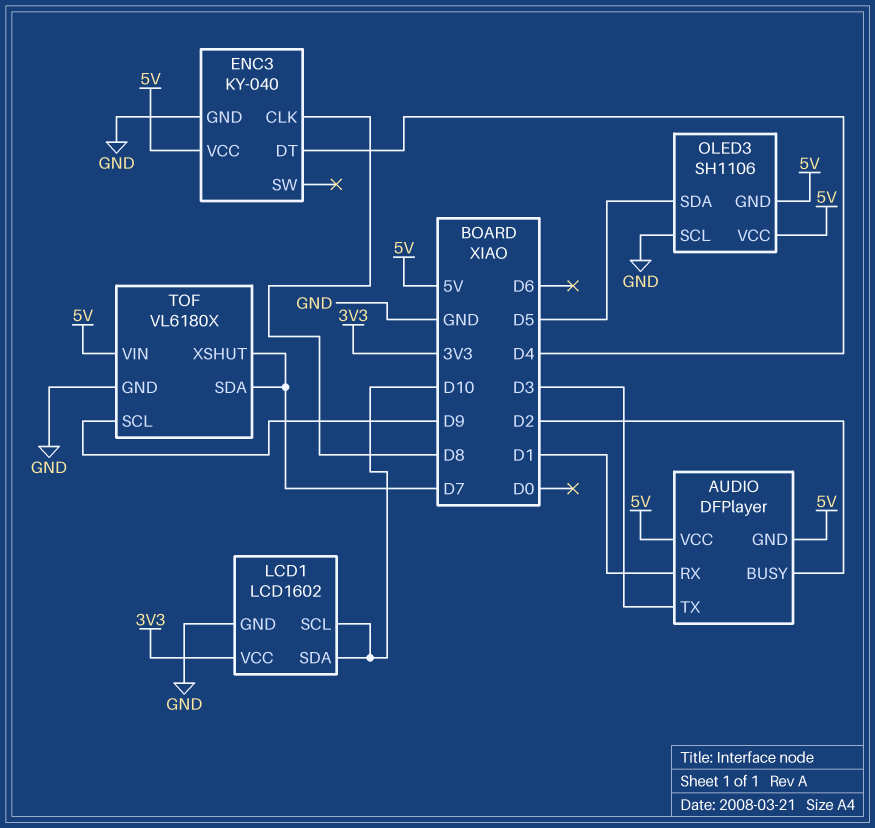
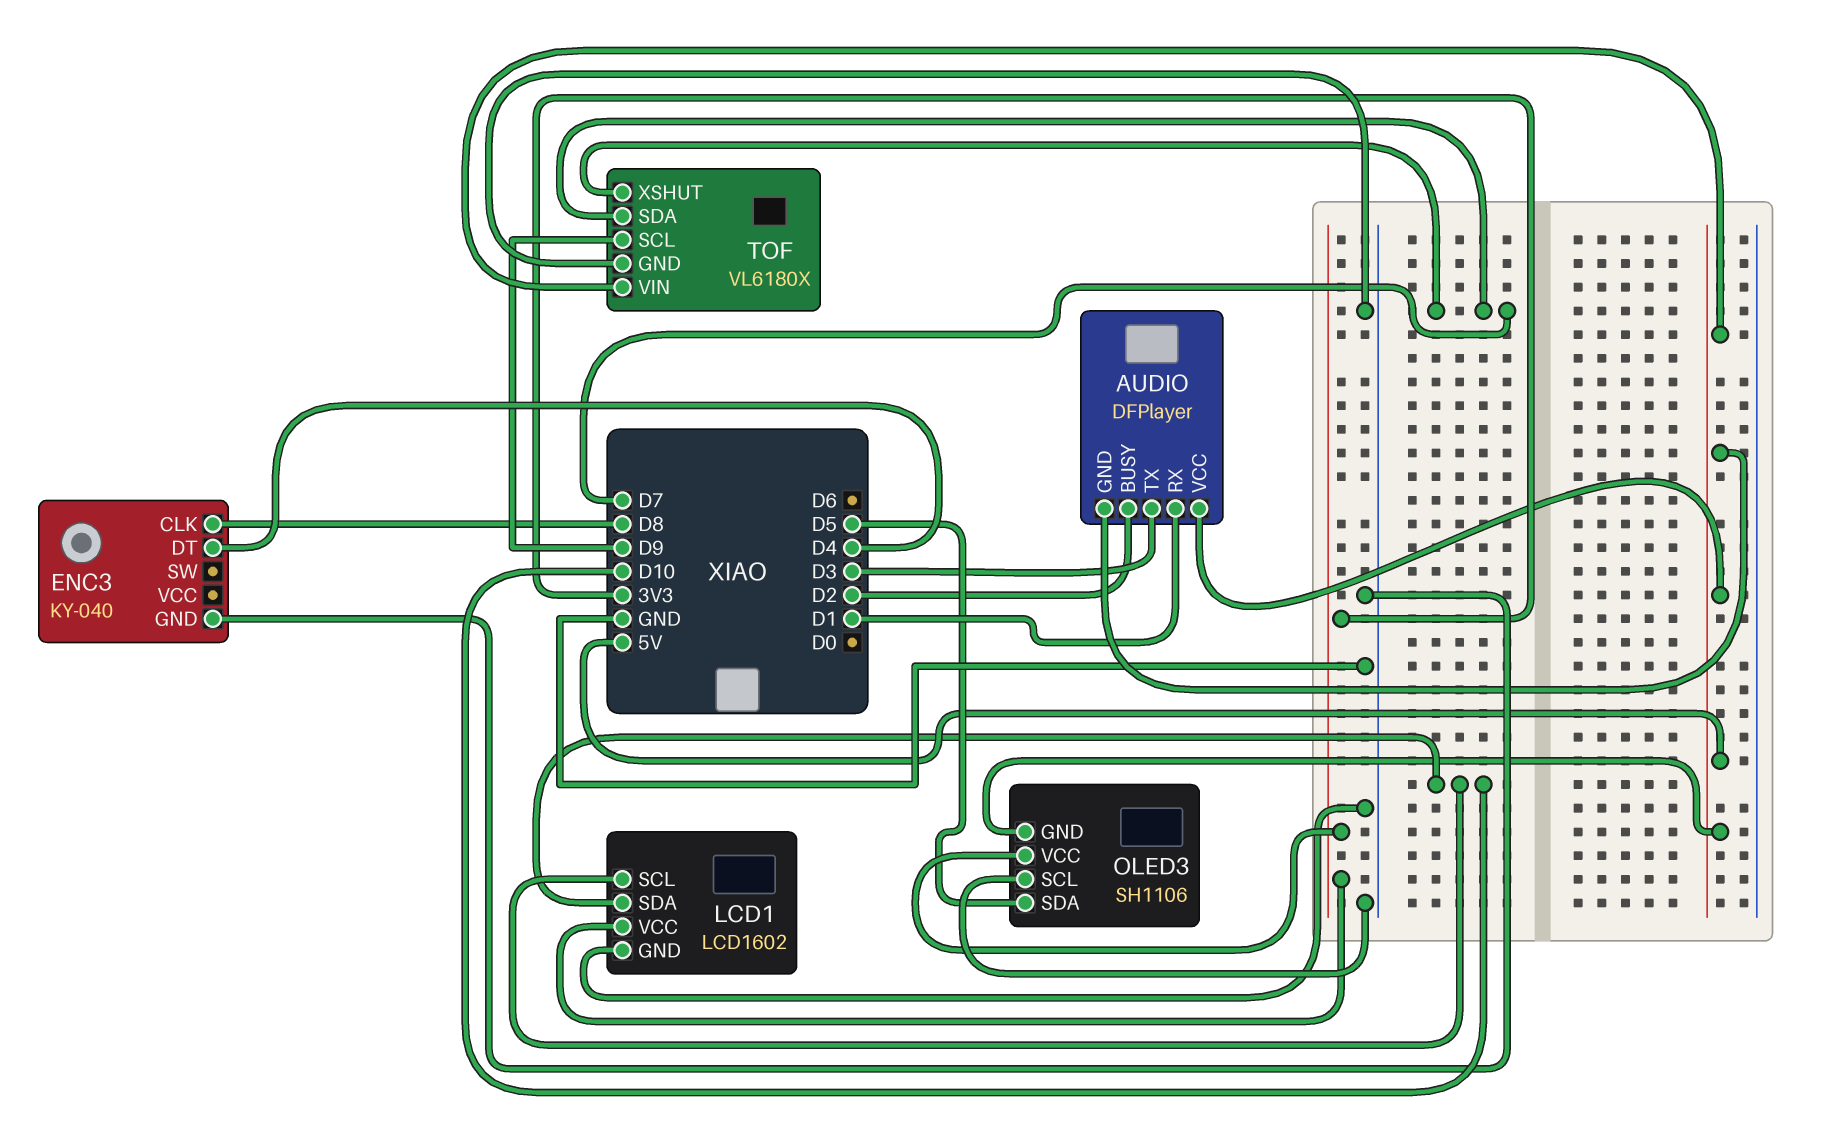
ENC3 pin VCC: 5V -> none
OLED3 pin VCC: 5V -> 3V3

